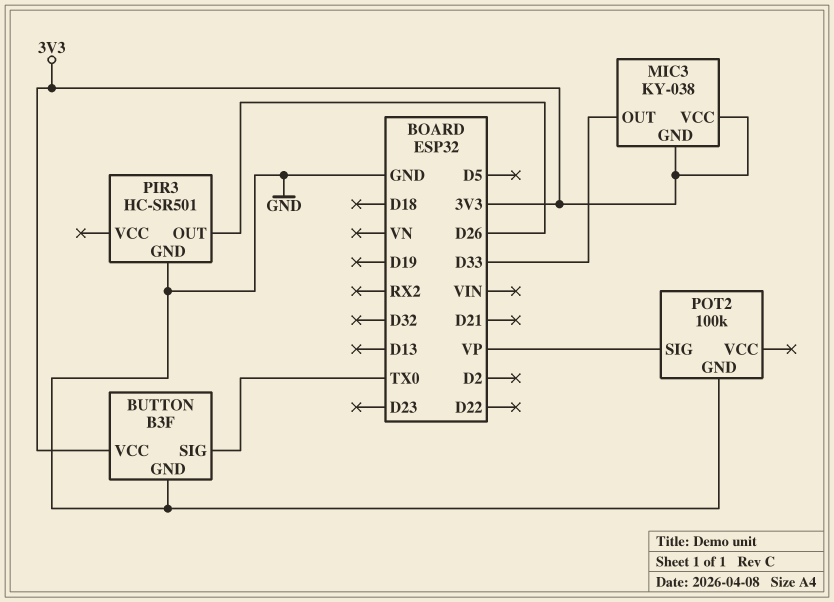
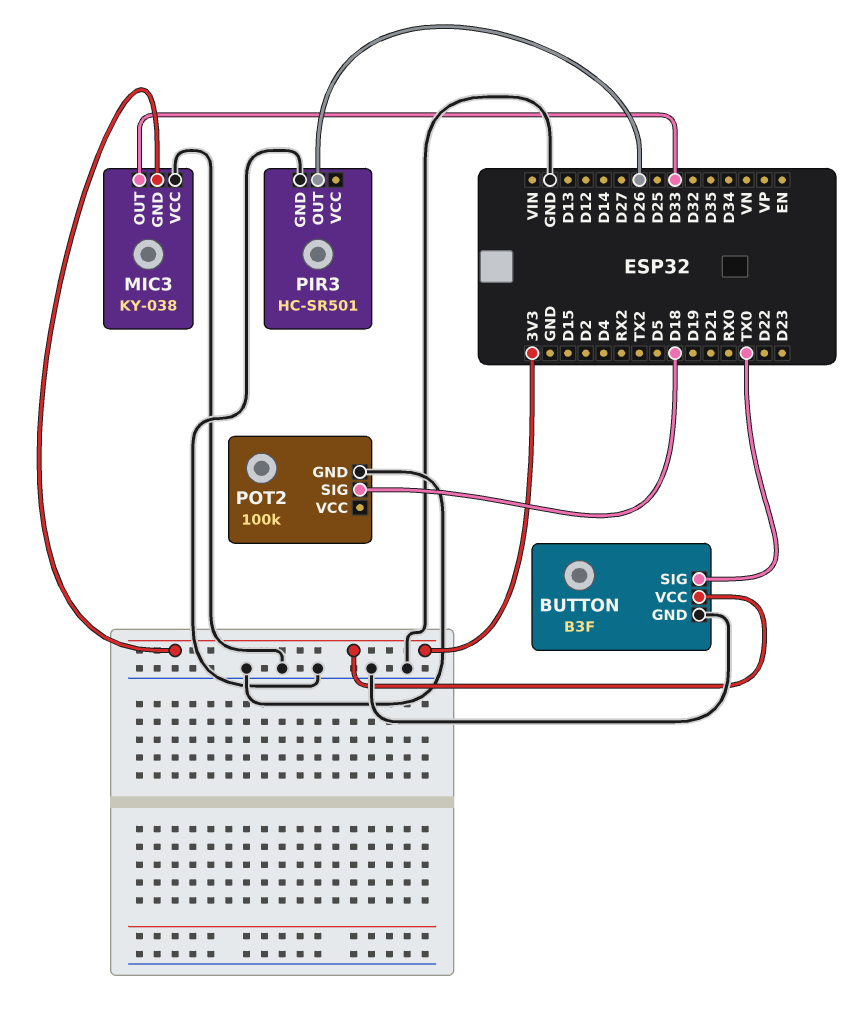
MIC3 pin VCC: 3V3 -> GND
POT2 pin SIG: VP -> D18

